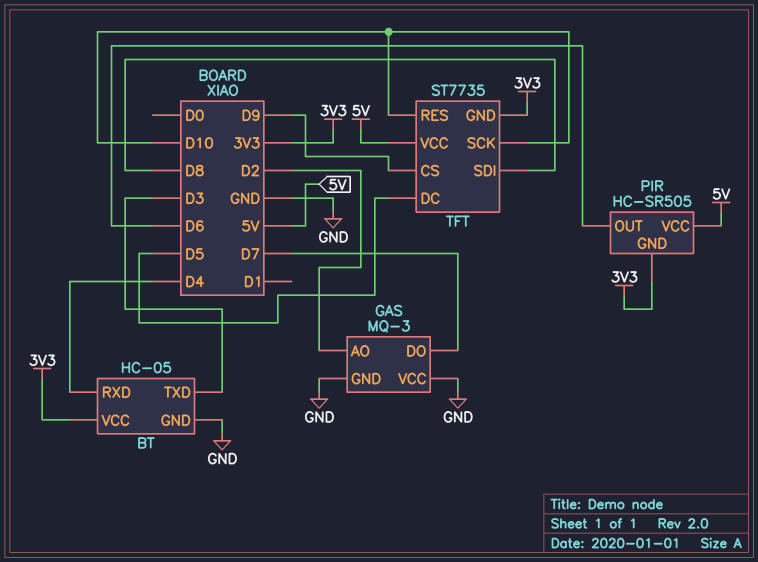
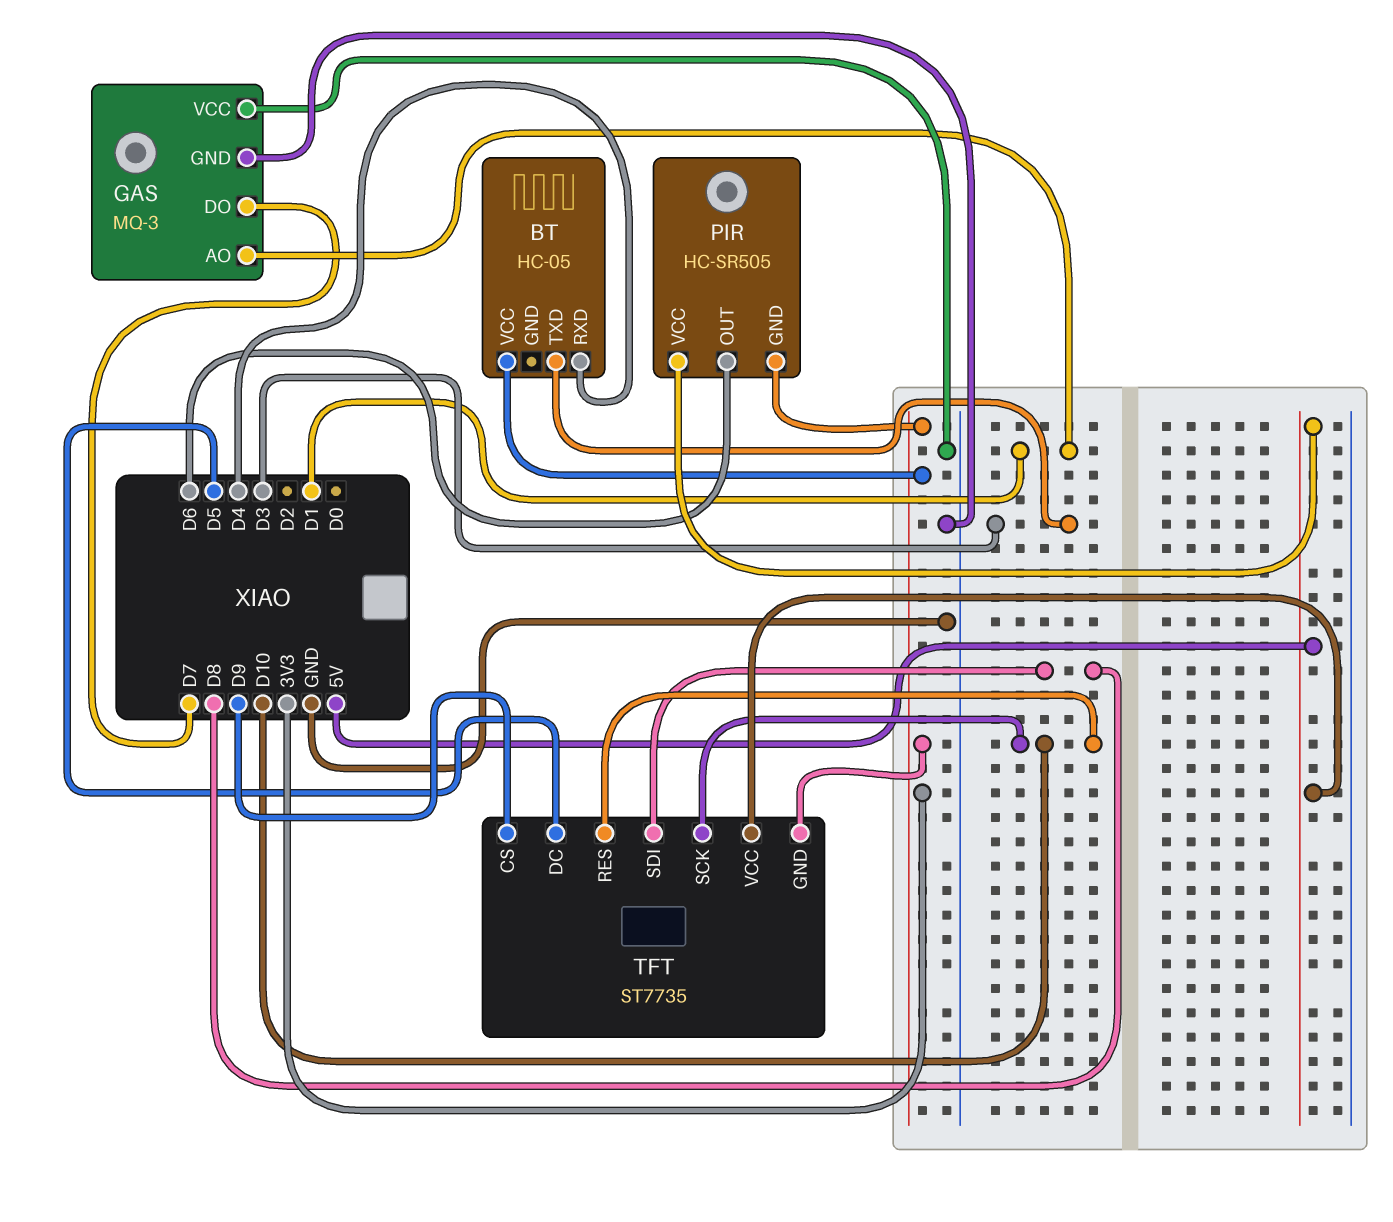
BT pin GND: GND -> none
GAS pin AO: D2 -> D1

